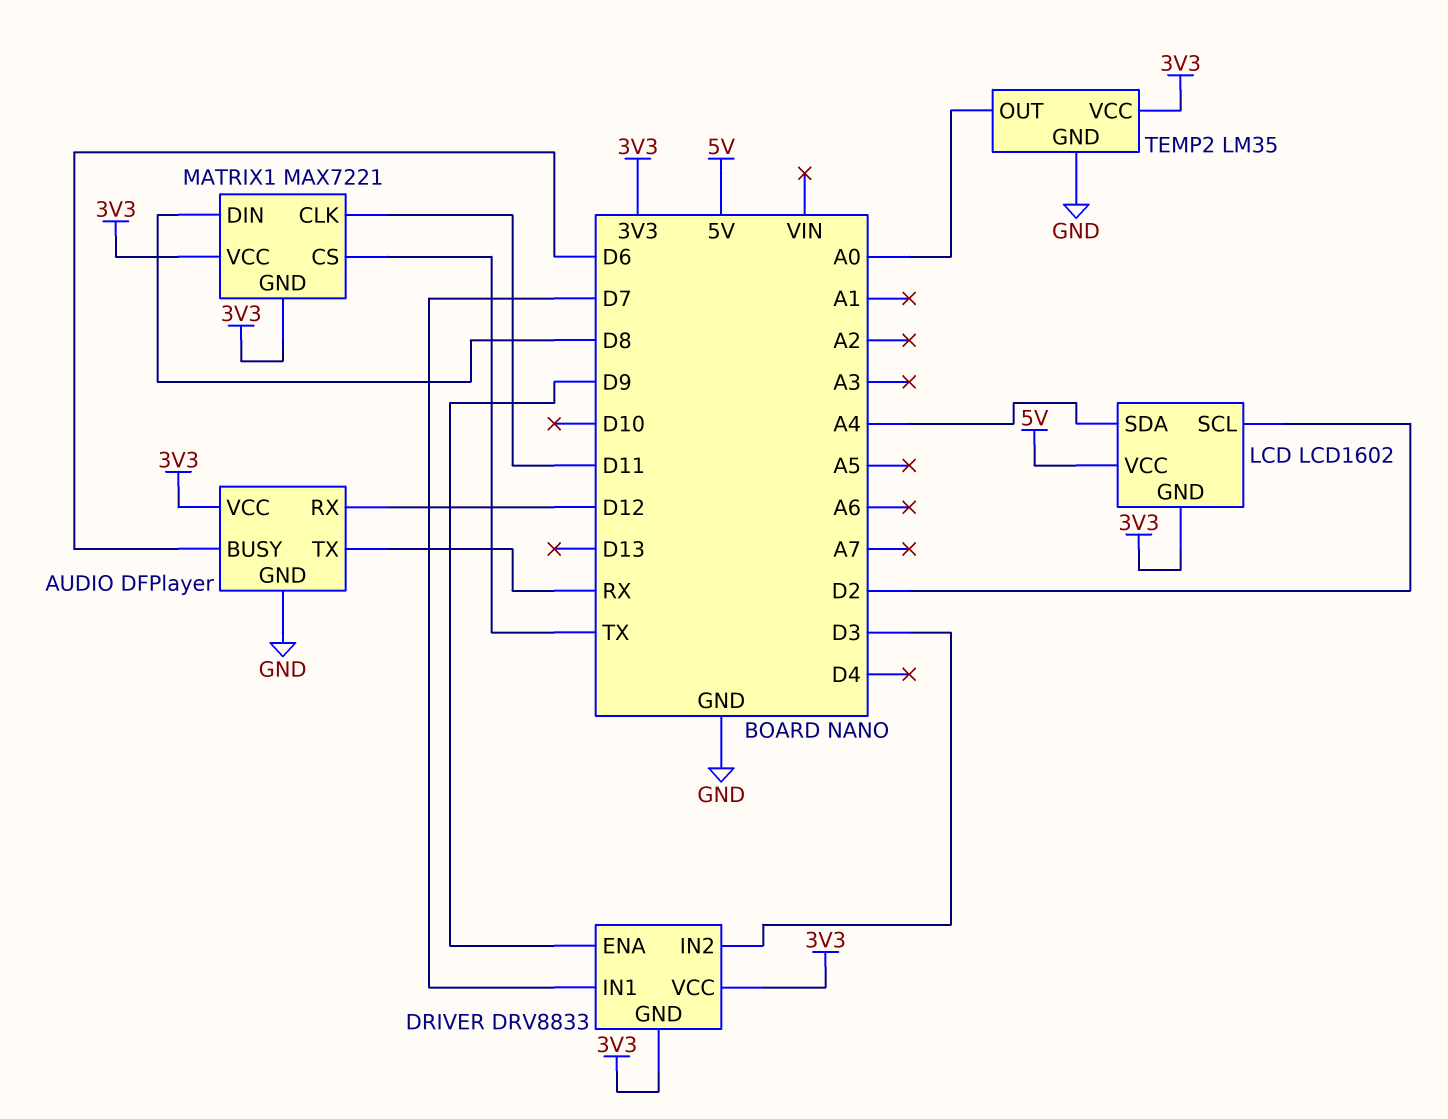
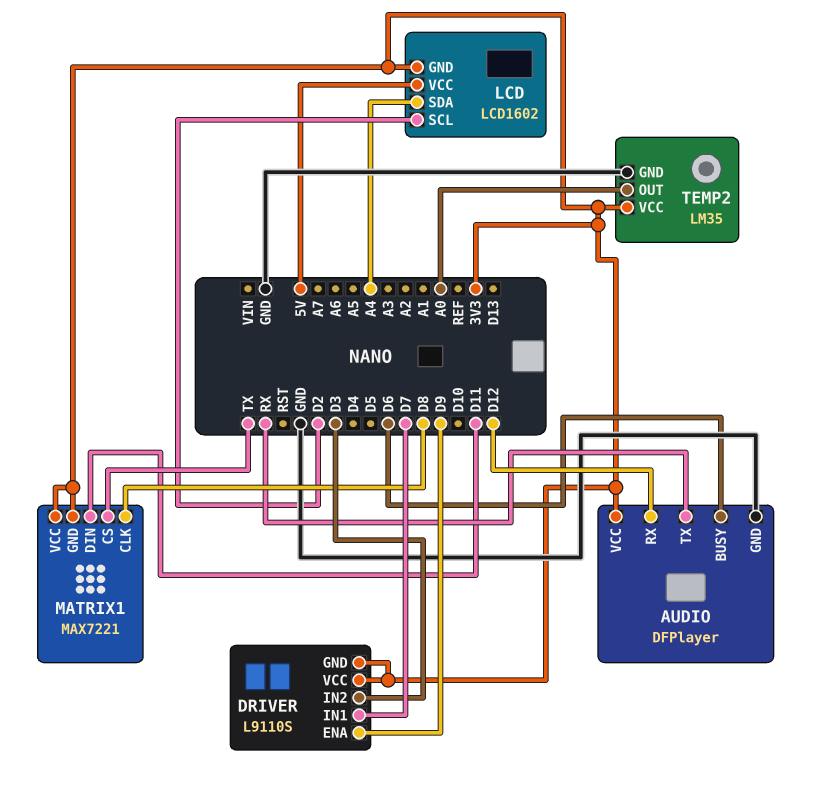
DRIVER: DRV8833 -> L9110S
MATRIX1 pin CLK: D11 -> D8
MATRIX1 pin DIN: D8 -> D11

